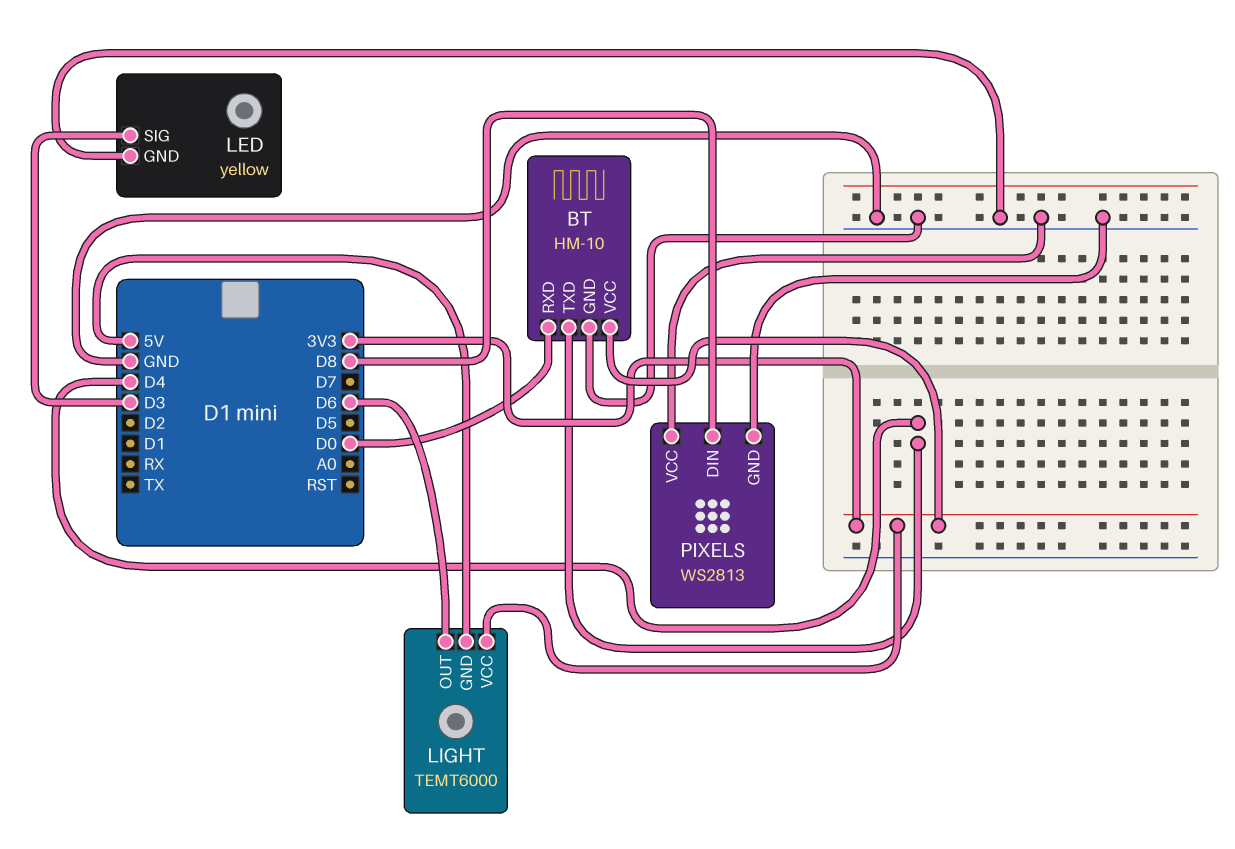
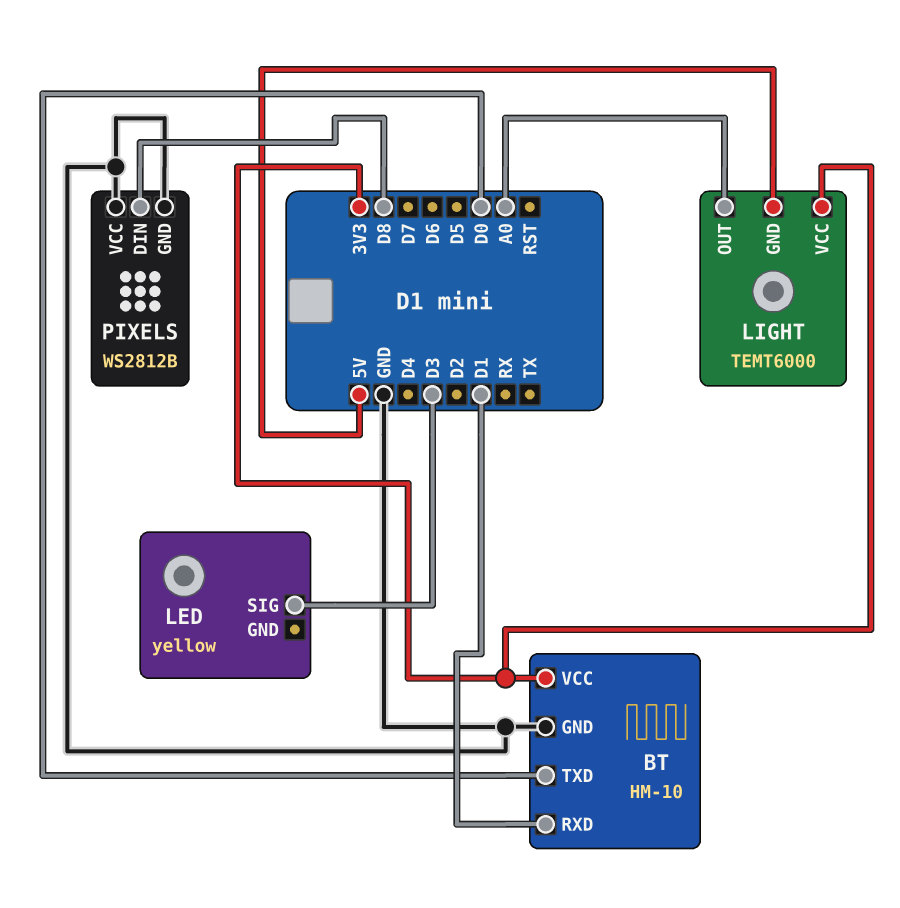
BT pin RXD: D0 -> D1
BT pin TXD: D4 -> D0
LED pin GND: GND -> none
LIGHT pin OUT: D6 -> A0
PIXELS: WS2813 -> WS2812B

